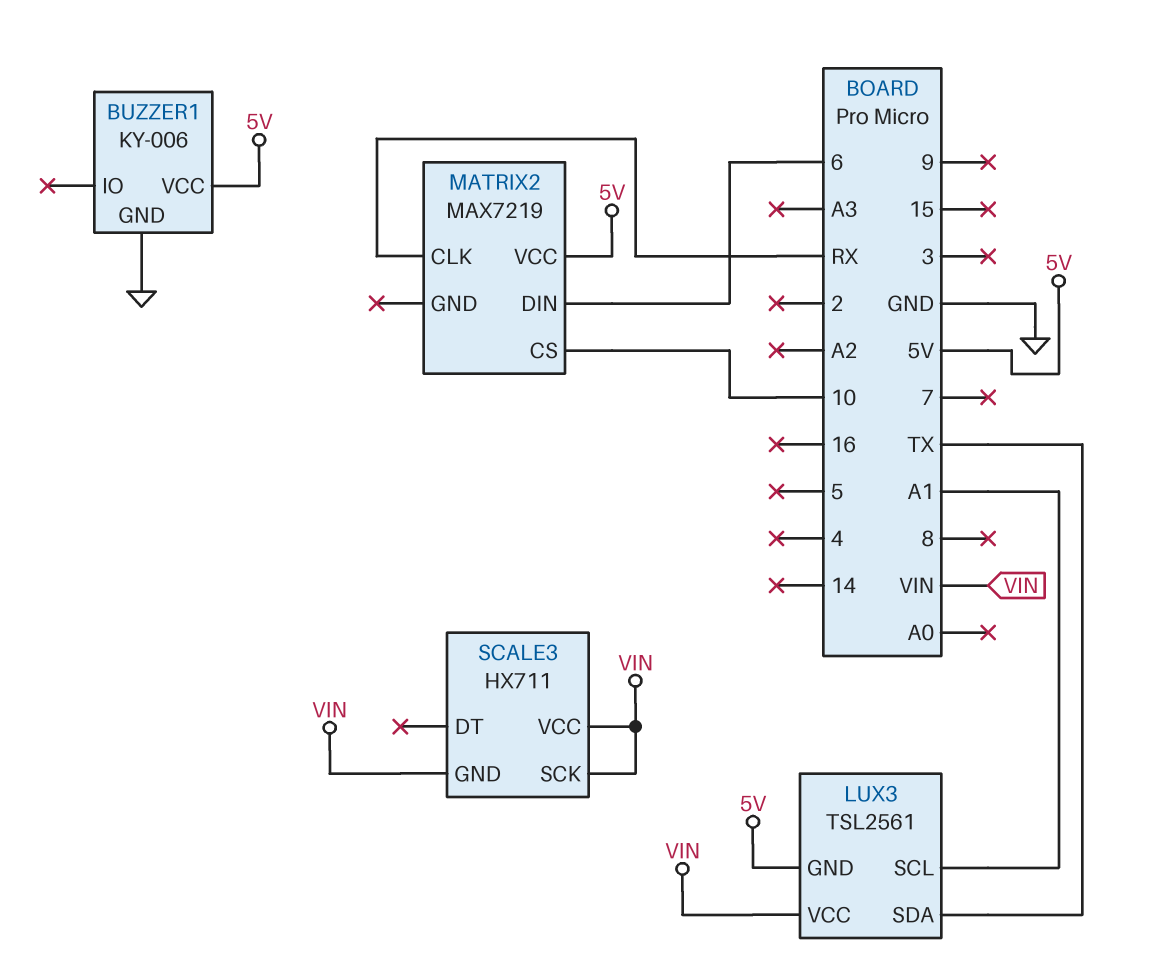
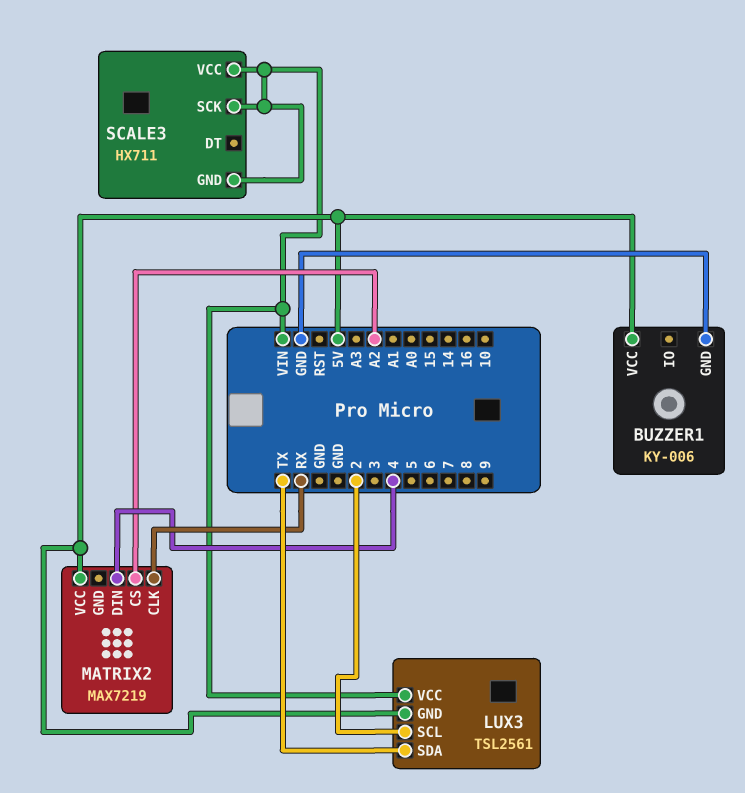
LUX3 pin SCL: A1 -> 2
MATRIX2 pin CS: 10 -> A2
MATRIX2 pin DIN: 6 -> 4

